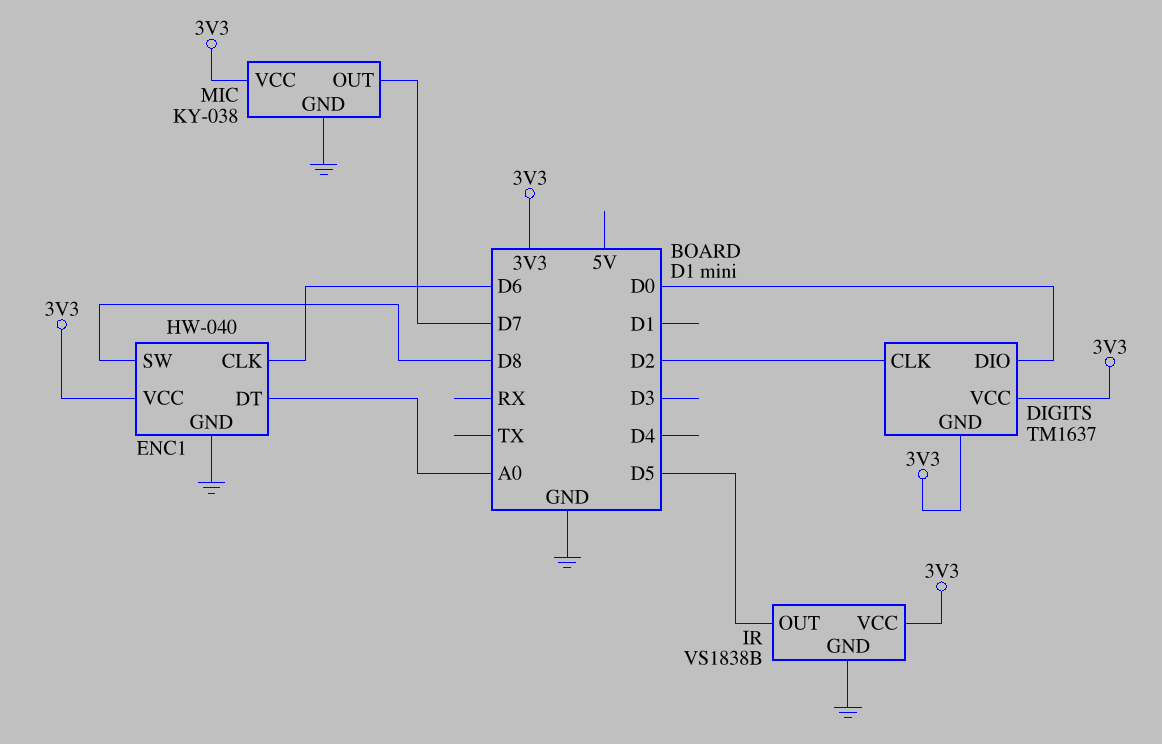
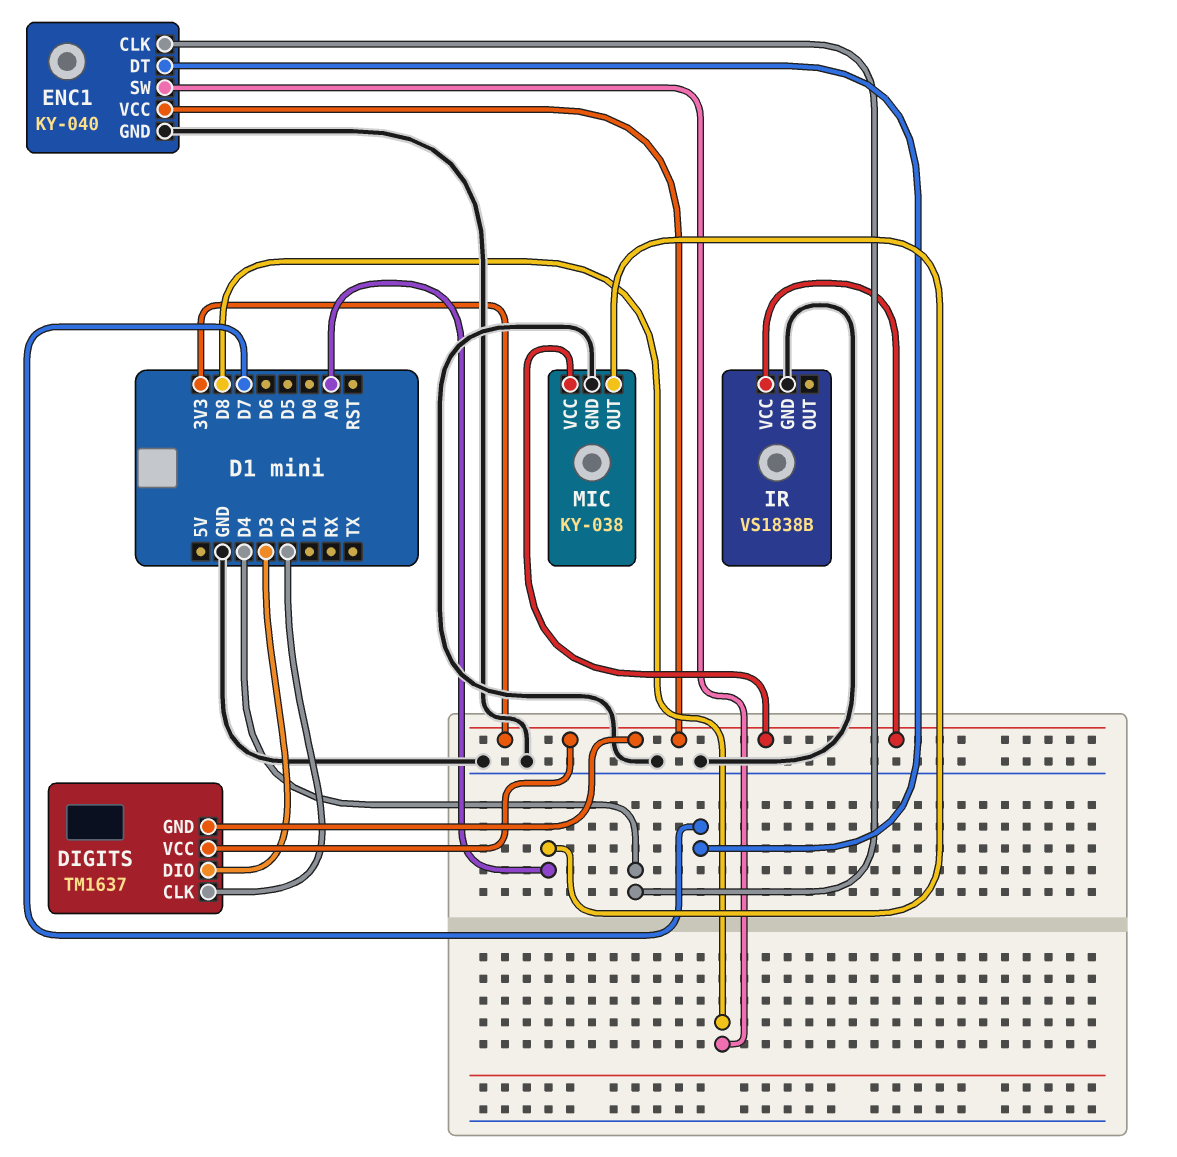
DIGITS pin DIO: D0 -> D3
ENC1: HW-040 -> KY-040
ENC1 pin CLK: D6 -> D4
ENC1 pin DT: A0 -> D7
IR pin OUT: D5 -> none
MIC pin OUT: D7 -> A0

